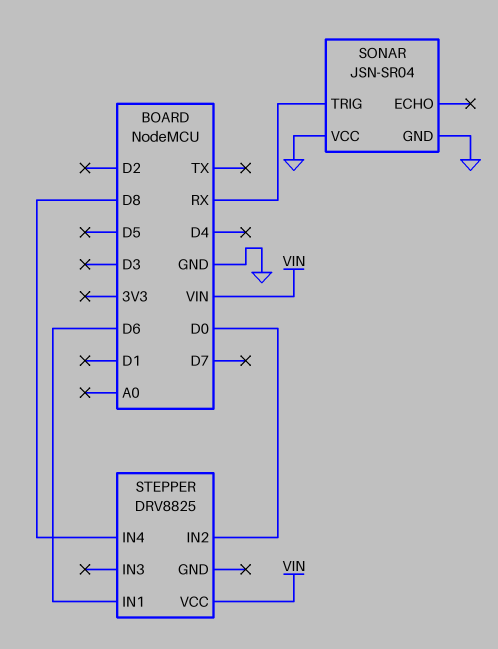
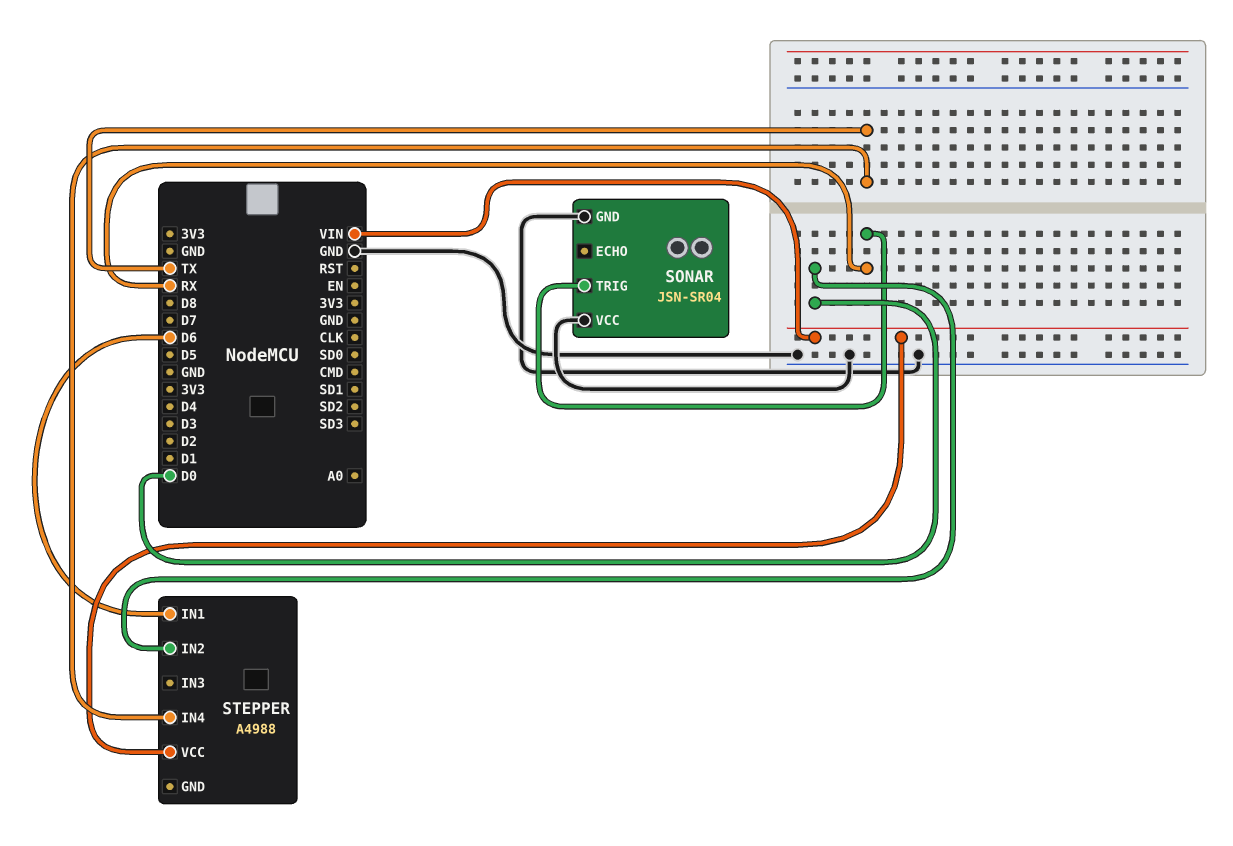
STEPPER: DRV8825 -> A4988
STEPPER pin IN4: D8 -> TX

